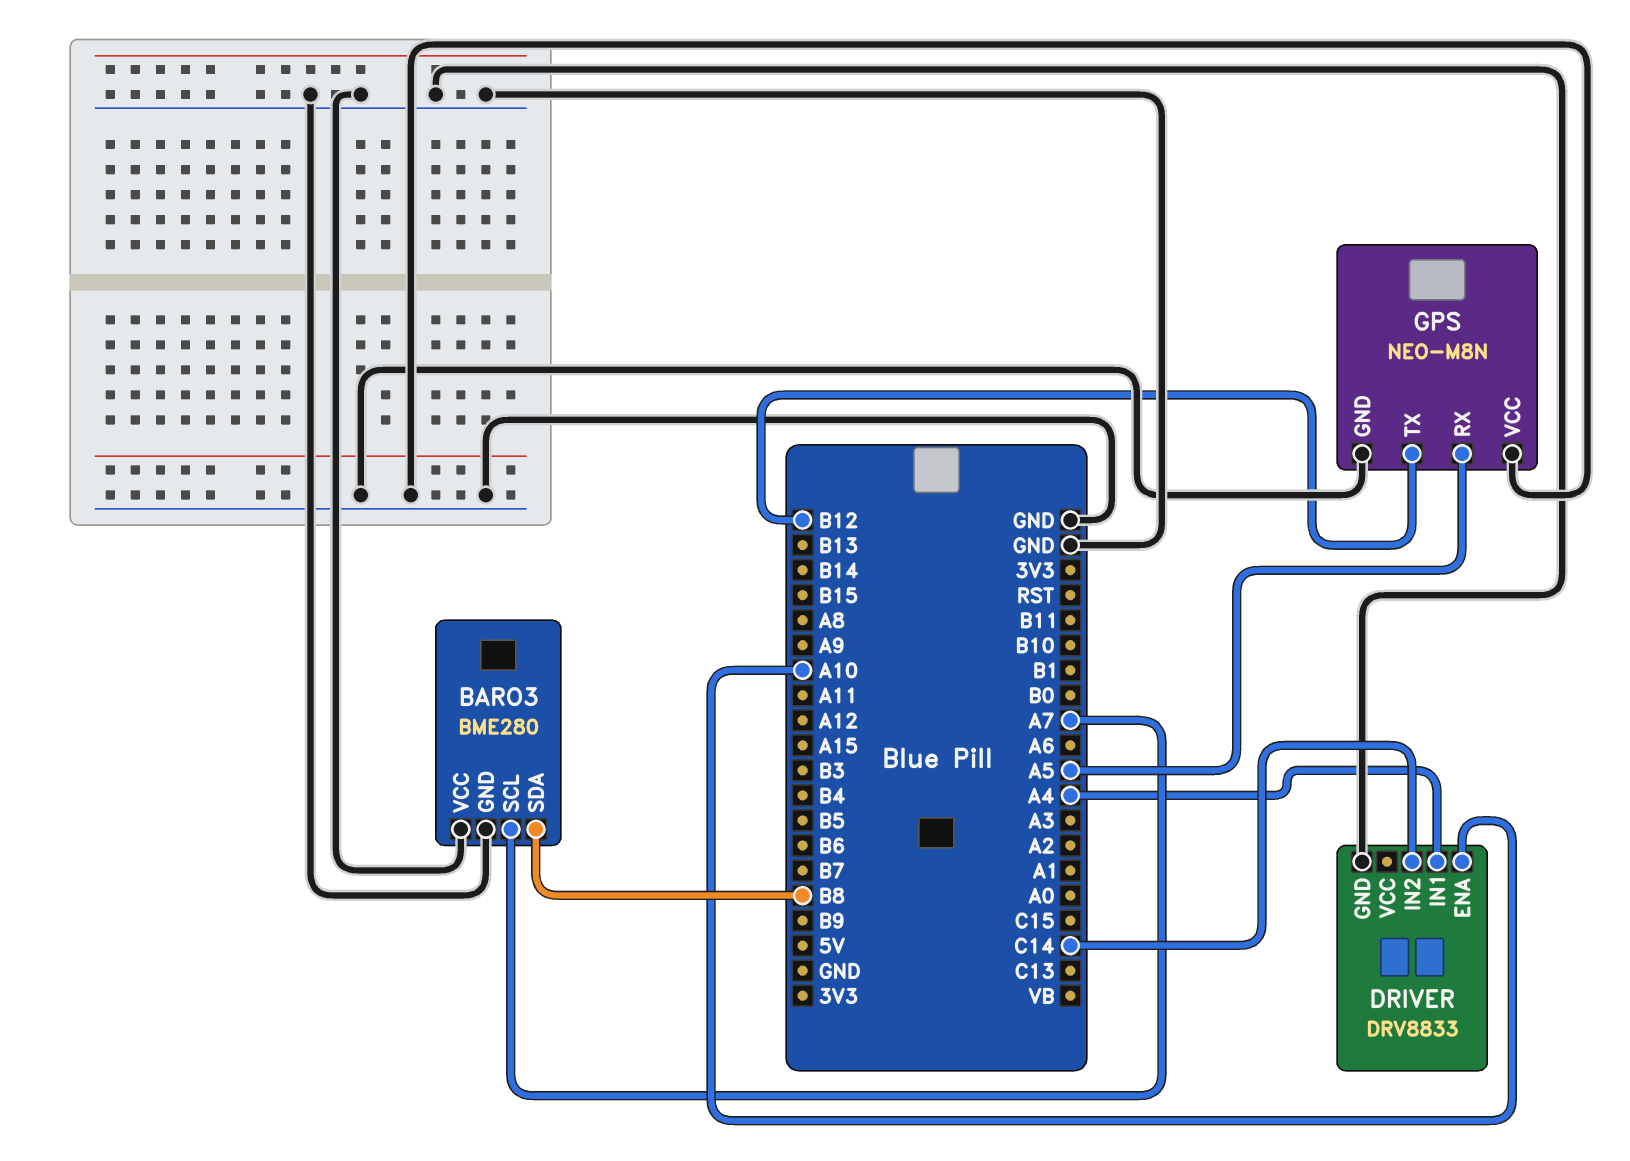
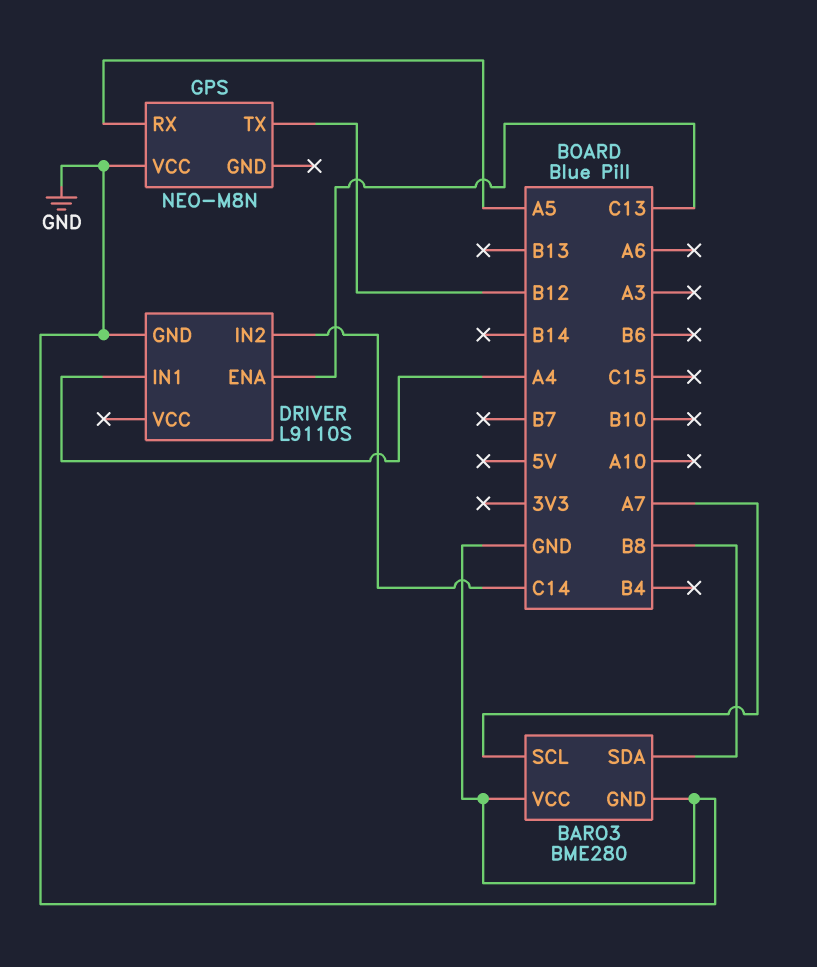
DRIVER: DRV8833 -> L9110S
DRIVER pin ENA: A10 -> C13
GPS pin GND: GND -> none

